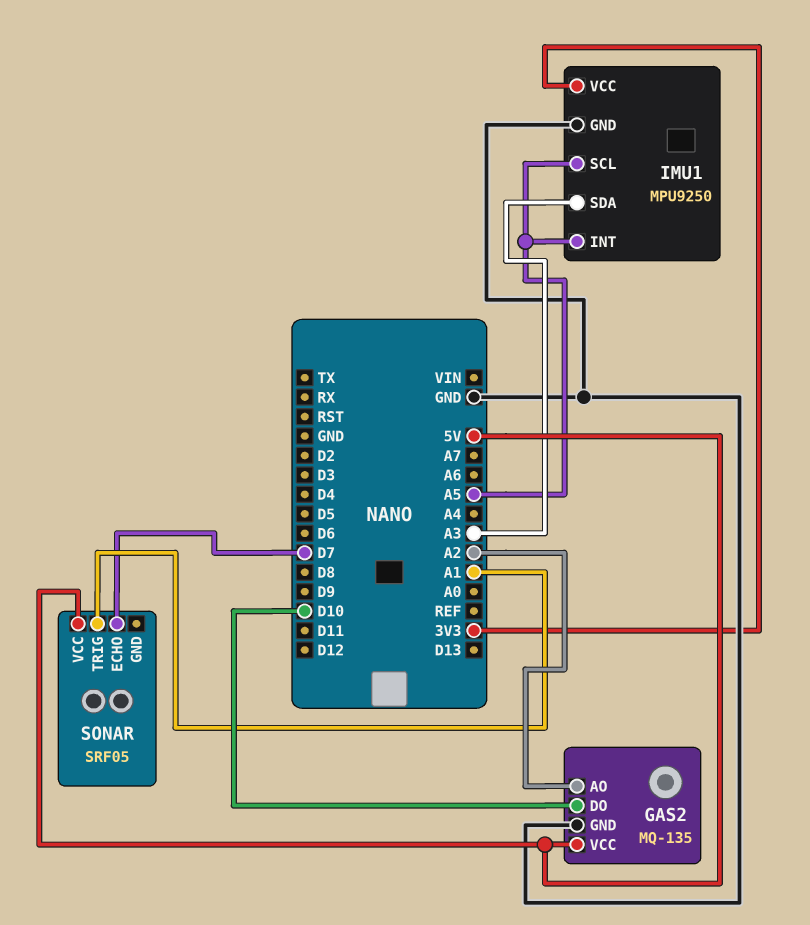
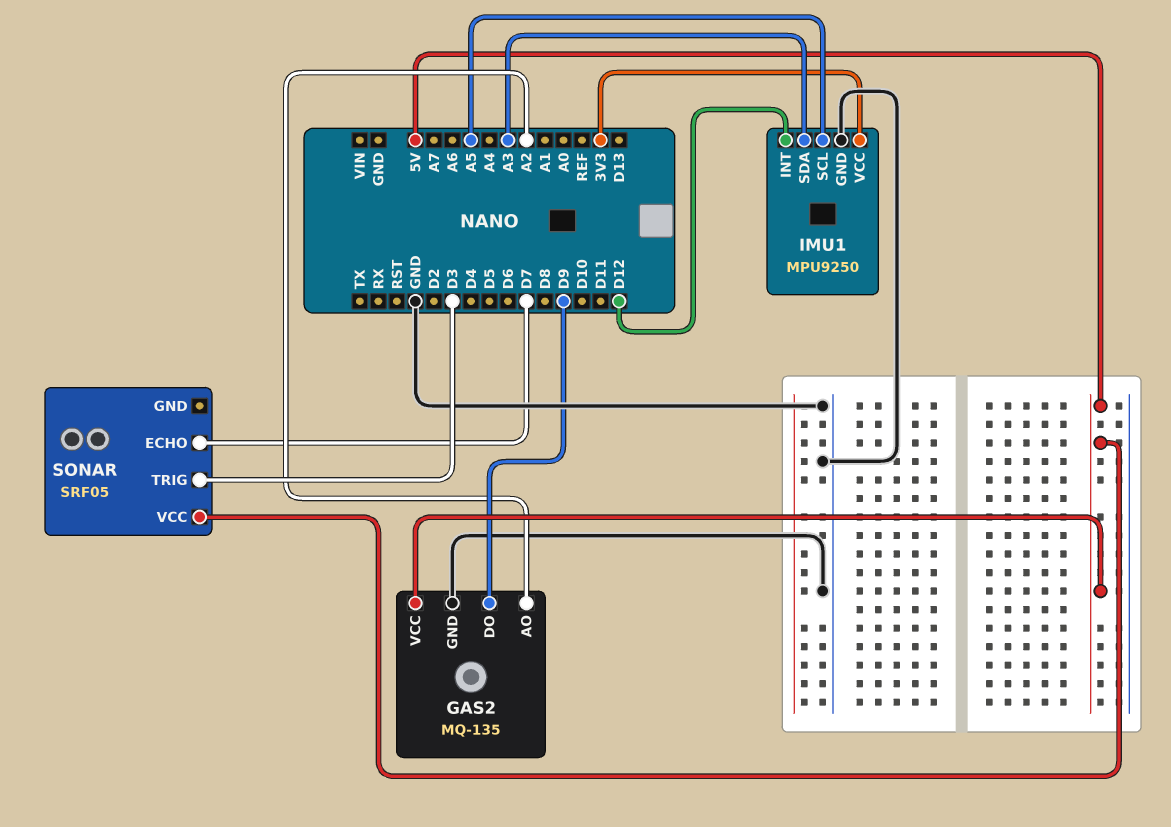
GAS2 pin DO: D10 -> D9
IMU1 pin INT: A5 -> D12
SONAR pin TRIG: A1 -> D3

